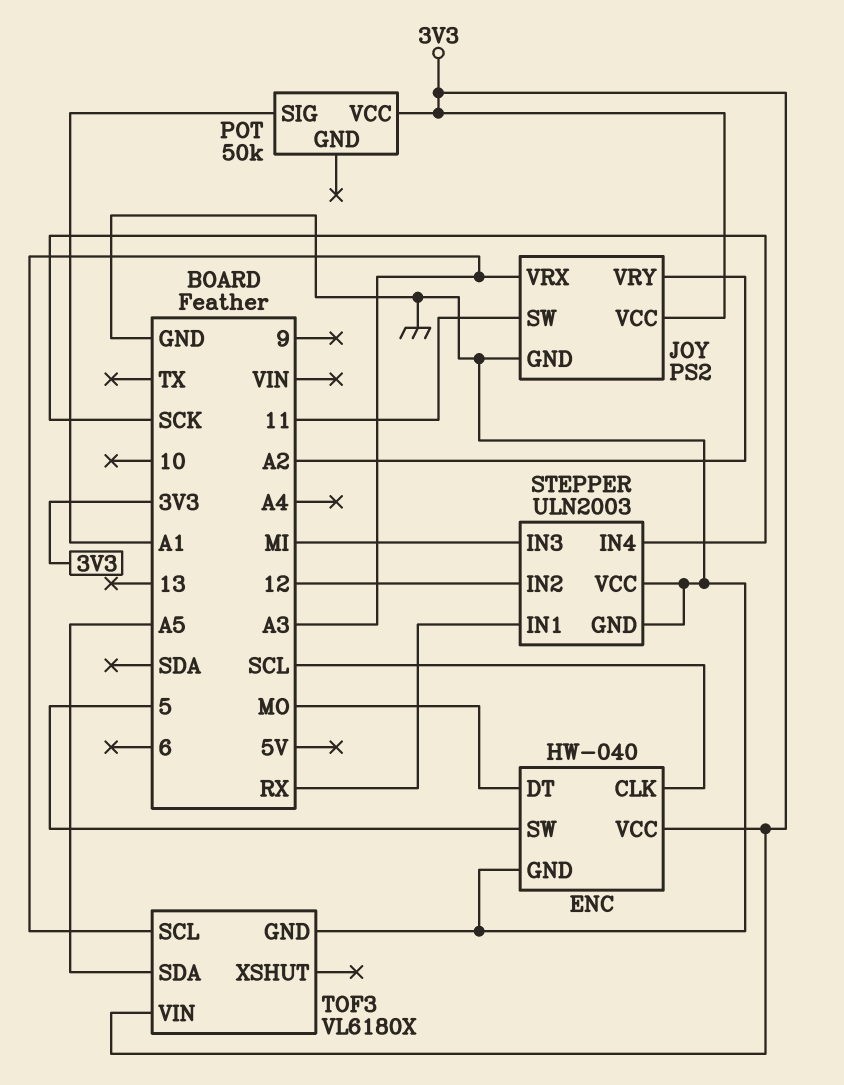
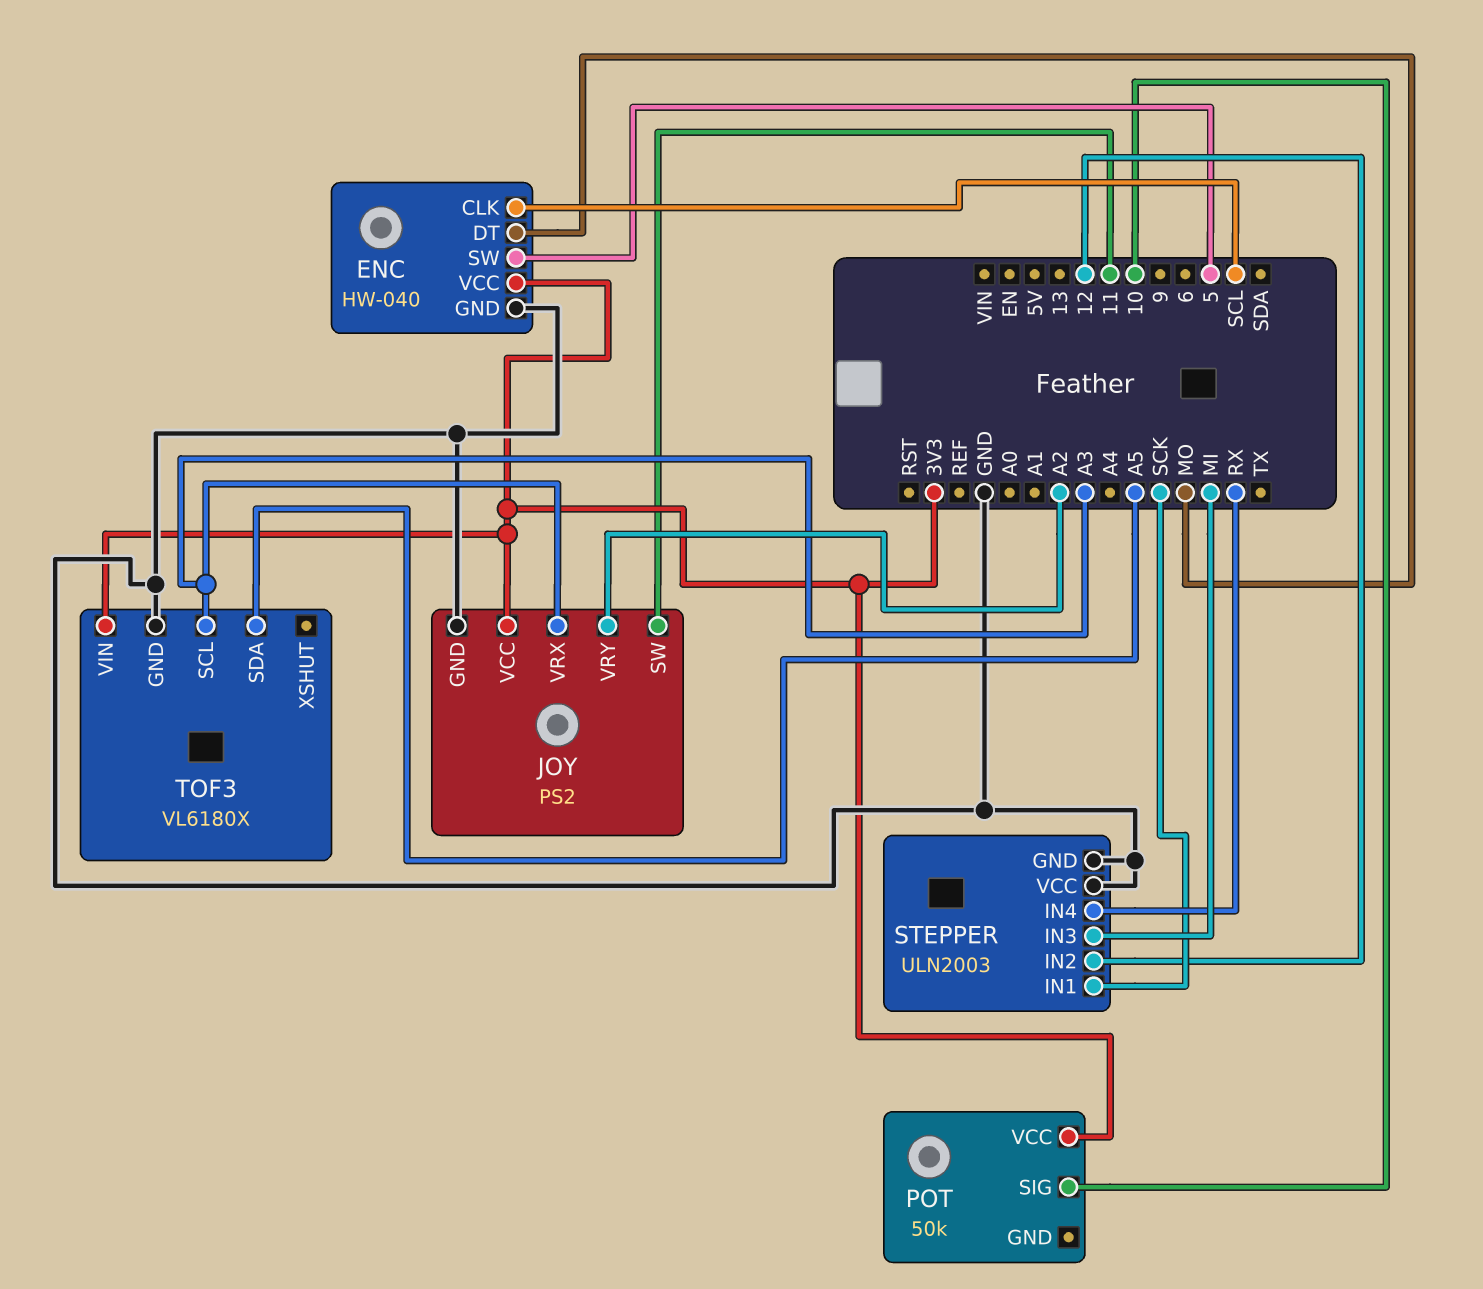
POT pin SIG: A1 -> 10
STEPPER pin IN1: RX -> SCK
STEPPER pin IN4: SCK -> RX

